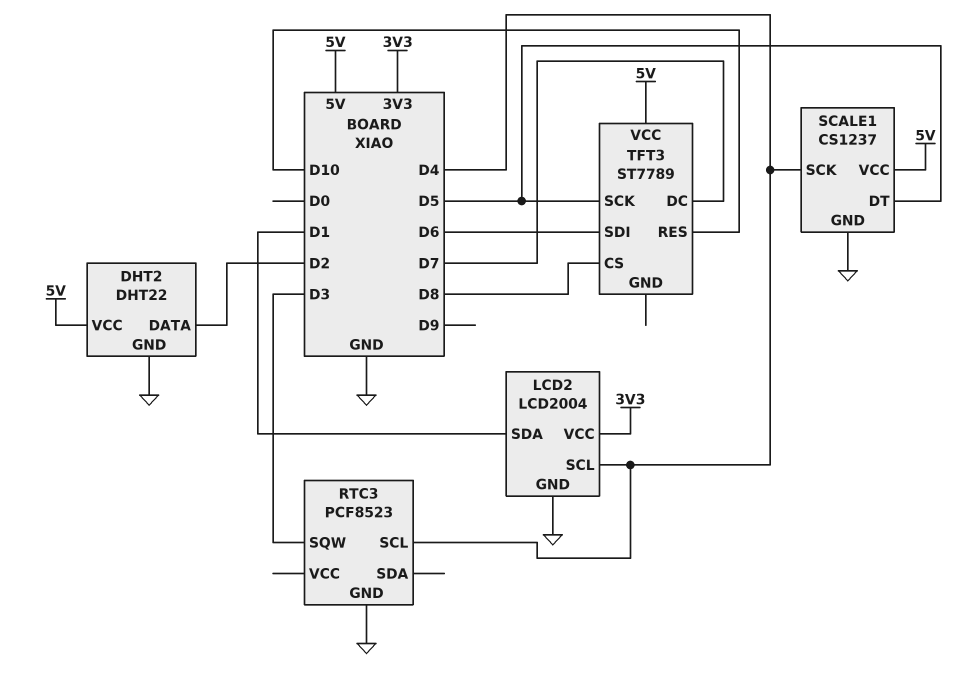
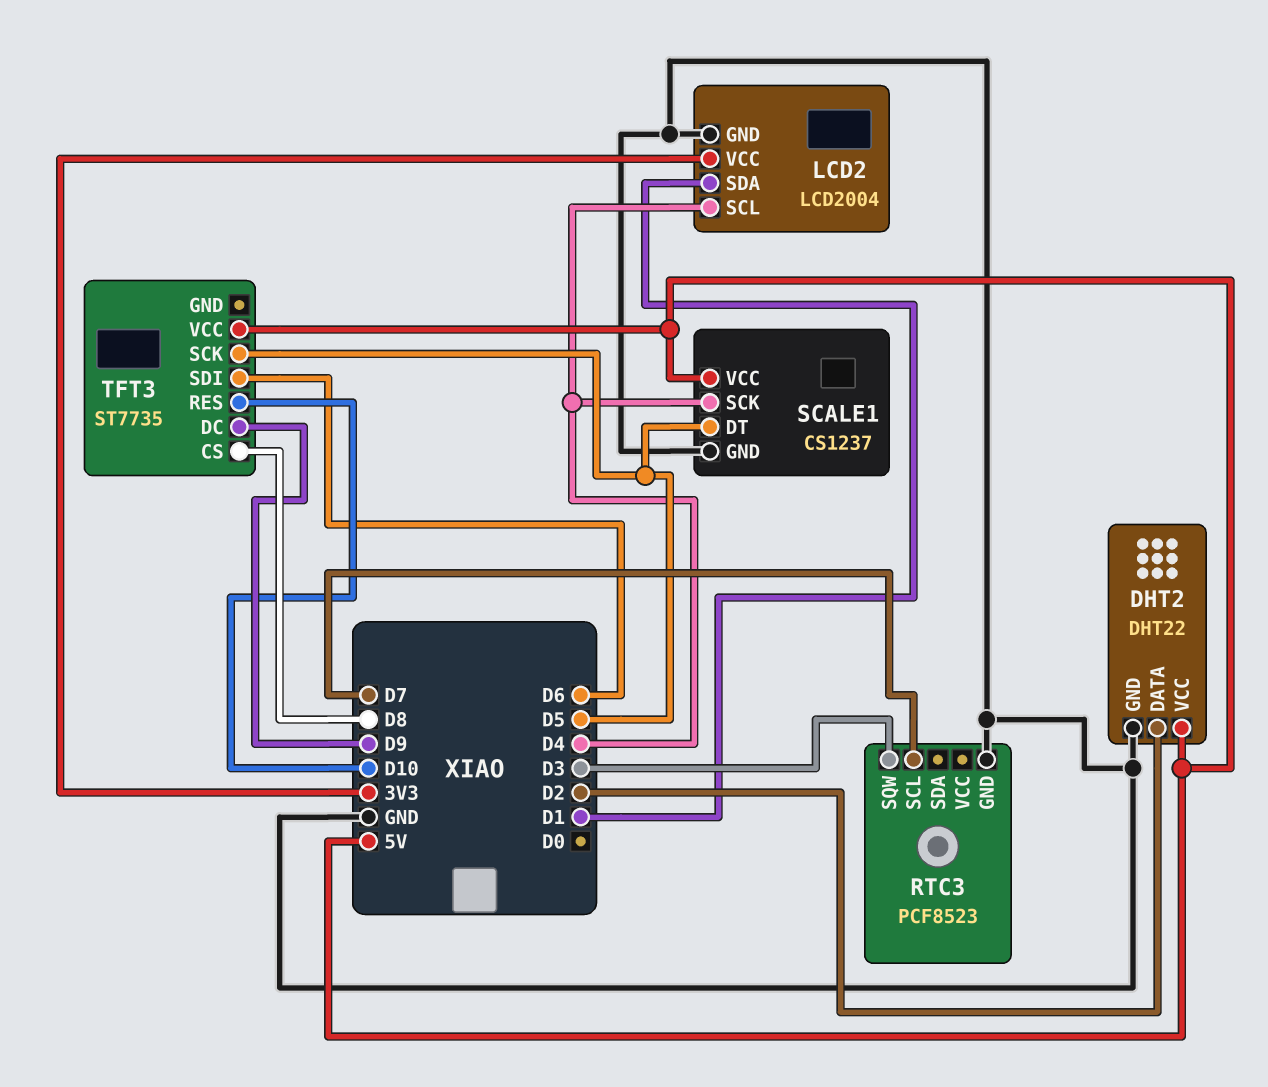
RTC3 pin SCL: D4 -> D7
TFT3: ST7789 -> ST7735
TFT3 pin DC: D7 -> D9

